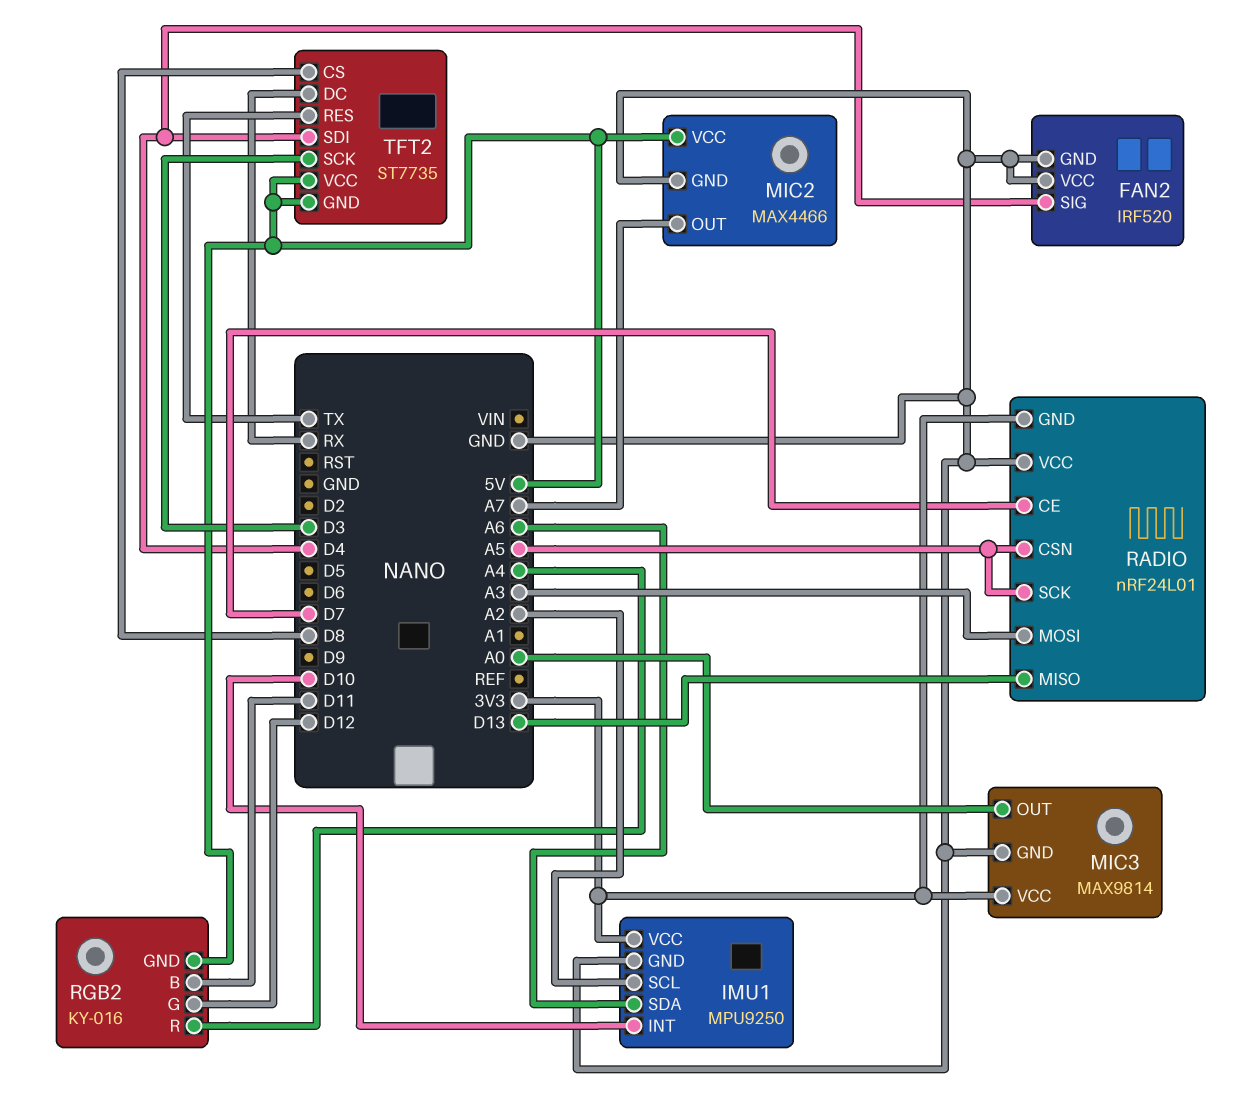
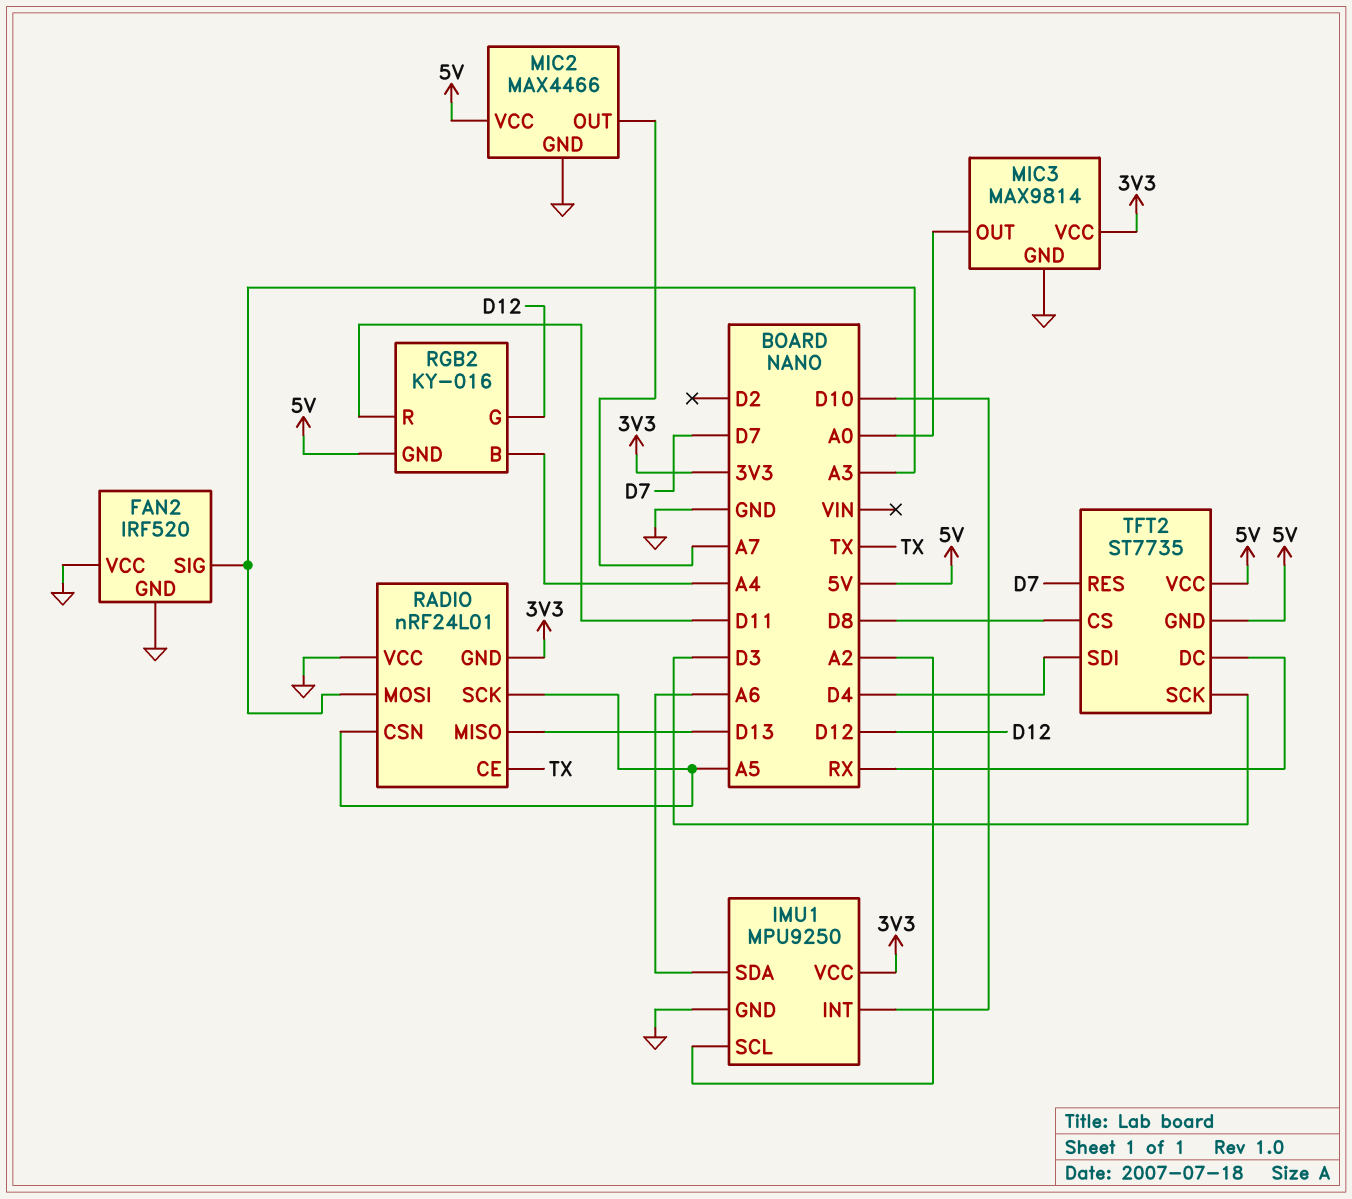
FAN2 pin SIG: D4 -> A3
RADIO pin CE: D7 -> TX
RGB2 pin B: D11 -> A4
RGB2 pin R: A4 -> D11
TFT2 pin RES: TX -> D7

